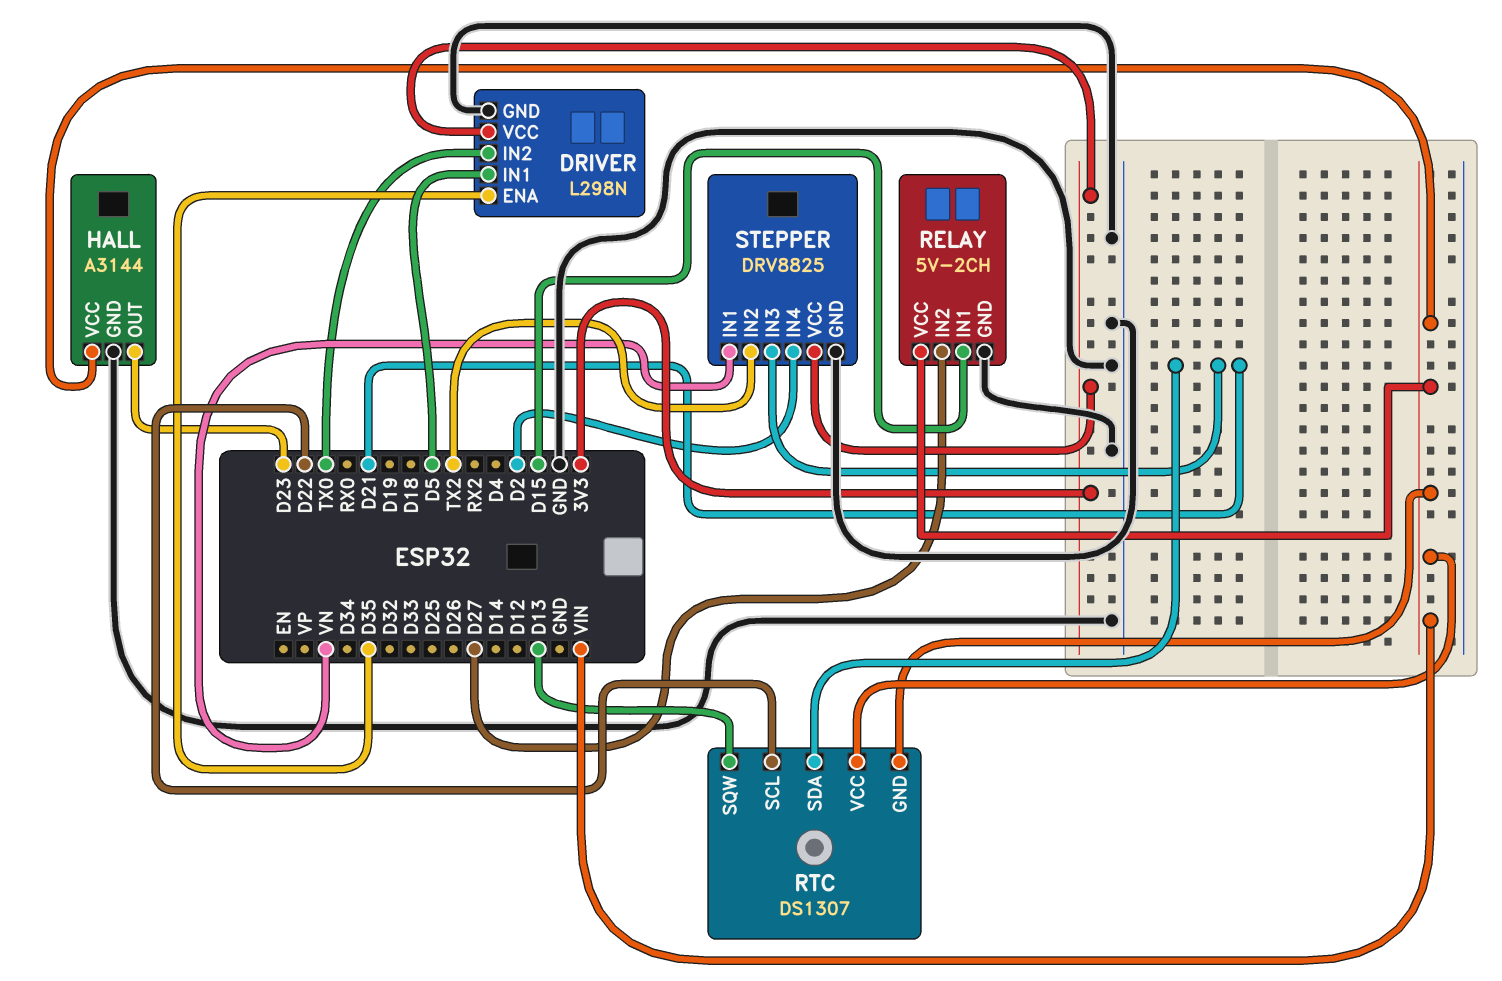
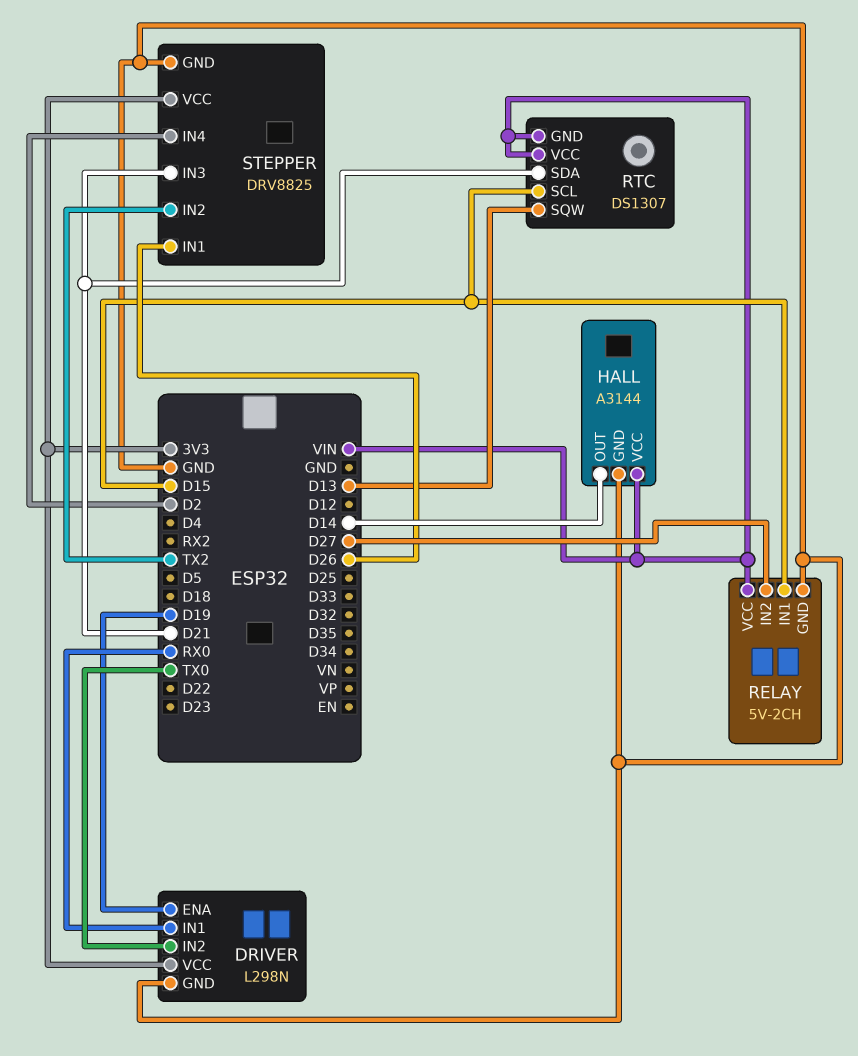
DRIVER pin ENA: D35 -> D19
DRIVER pin IN1: D5 -> RX0
HALL pin OUT: D23 -> D14
RTC pin SCL: D22 -> D15
STEPPER pin IN1: VN -> D26

